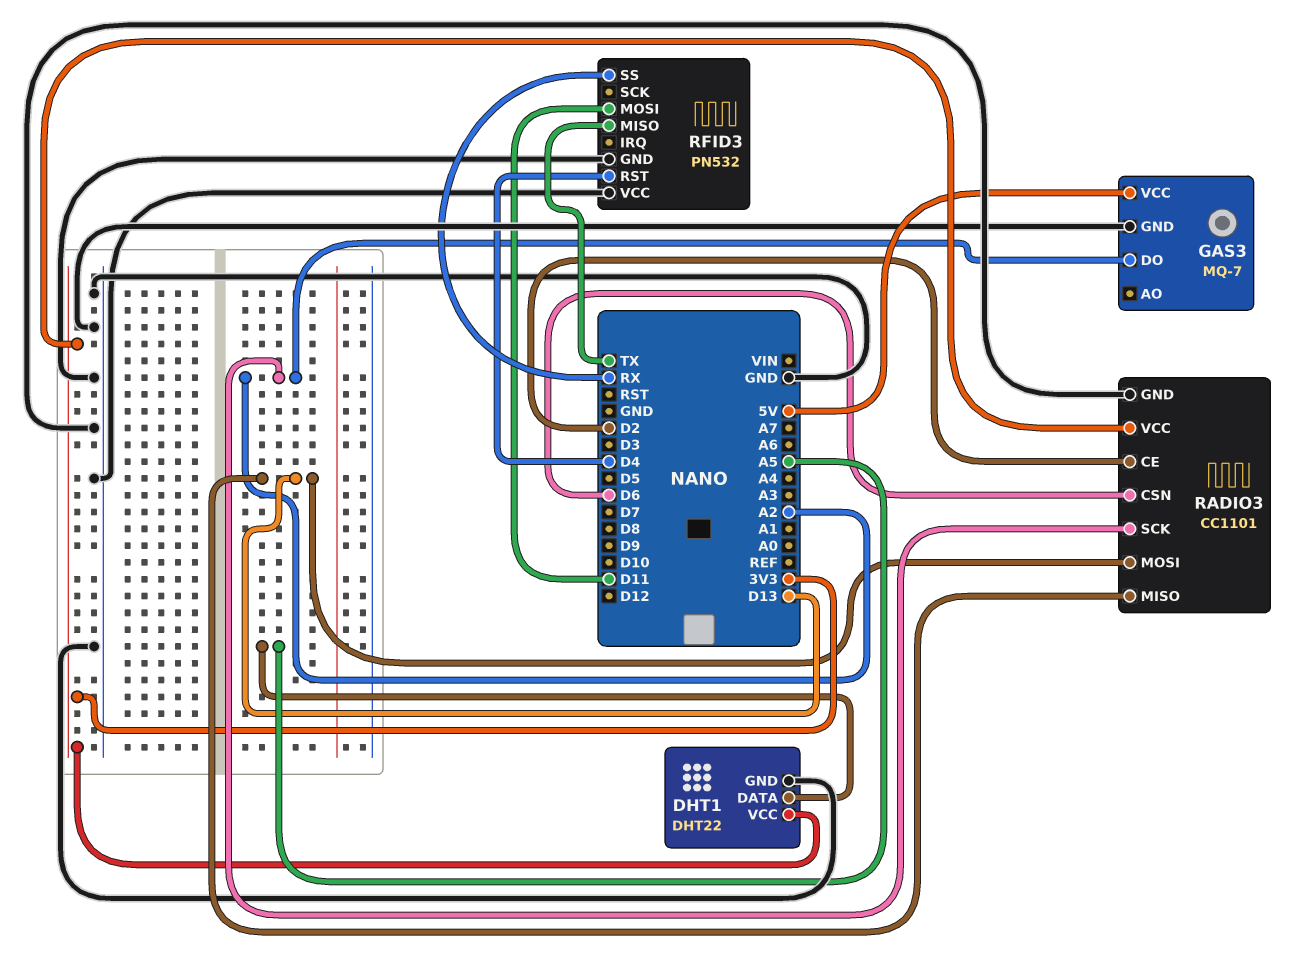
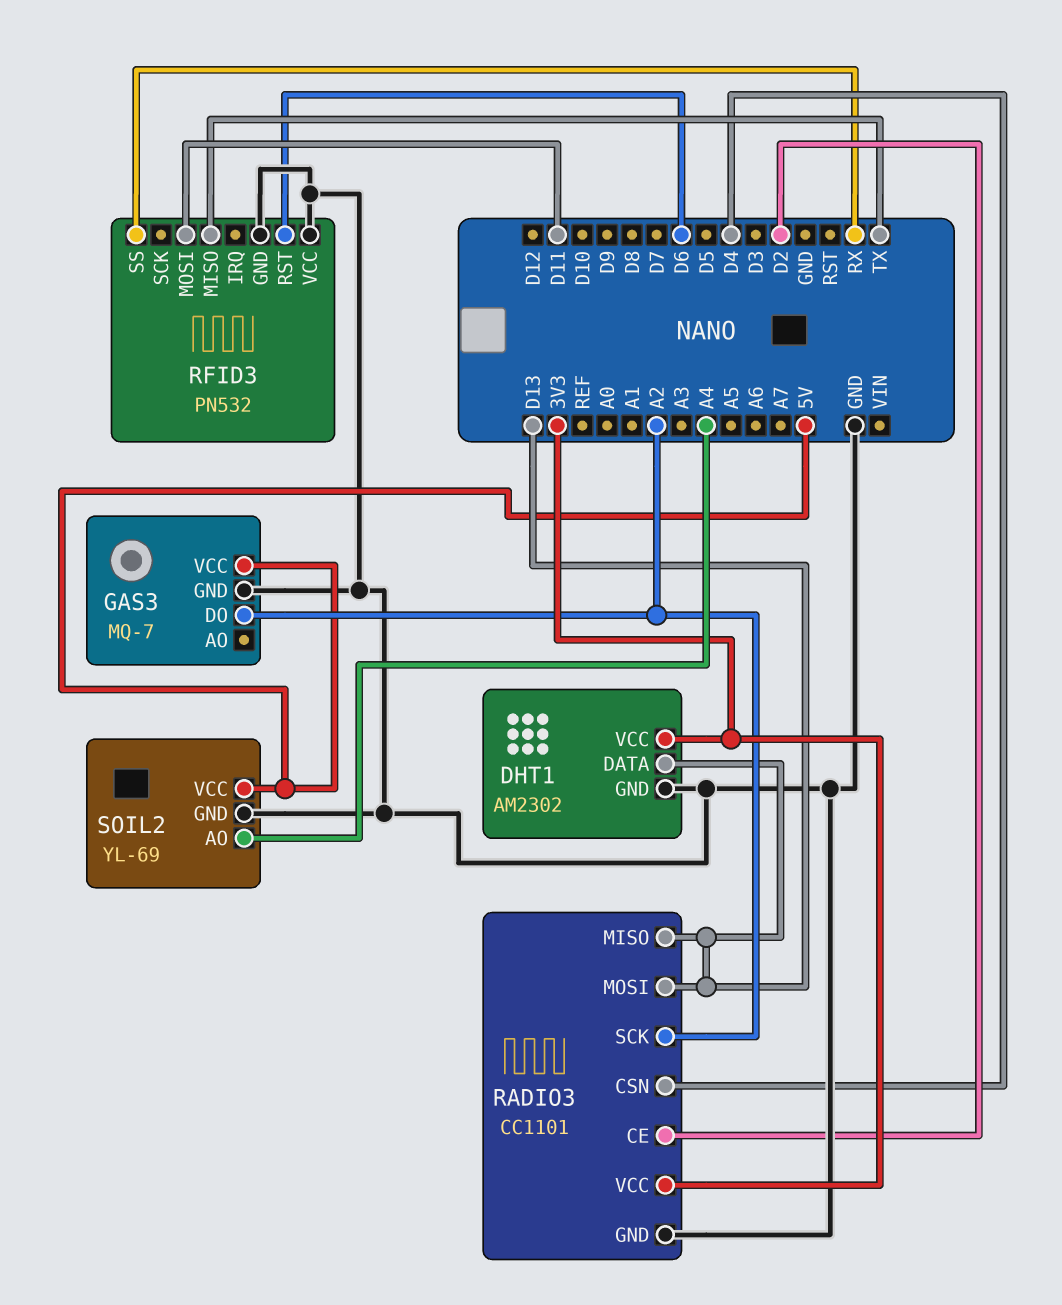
DHT1: DHT22 -> AM2302
DHT1 pin DATA: A5 -> D13
RADIO3 pin CSN: D6 -> D4
RFID3 pin RST: D4 -> D6
SOIL2: none -> YL-69
SOIL2 pin AO: none -> A4
SOIL2 pin GND: none -> GND
SOIL2 pin VCC: none -> 5V

